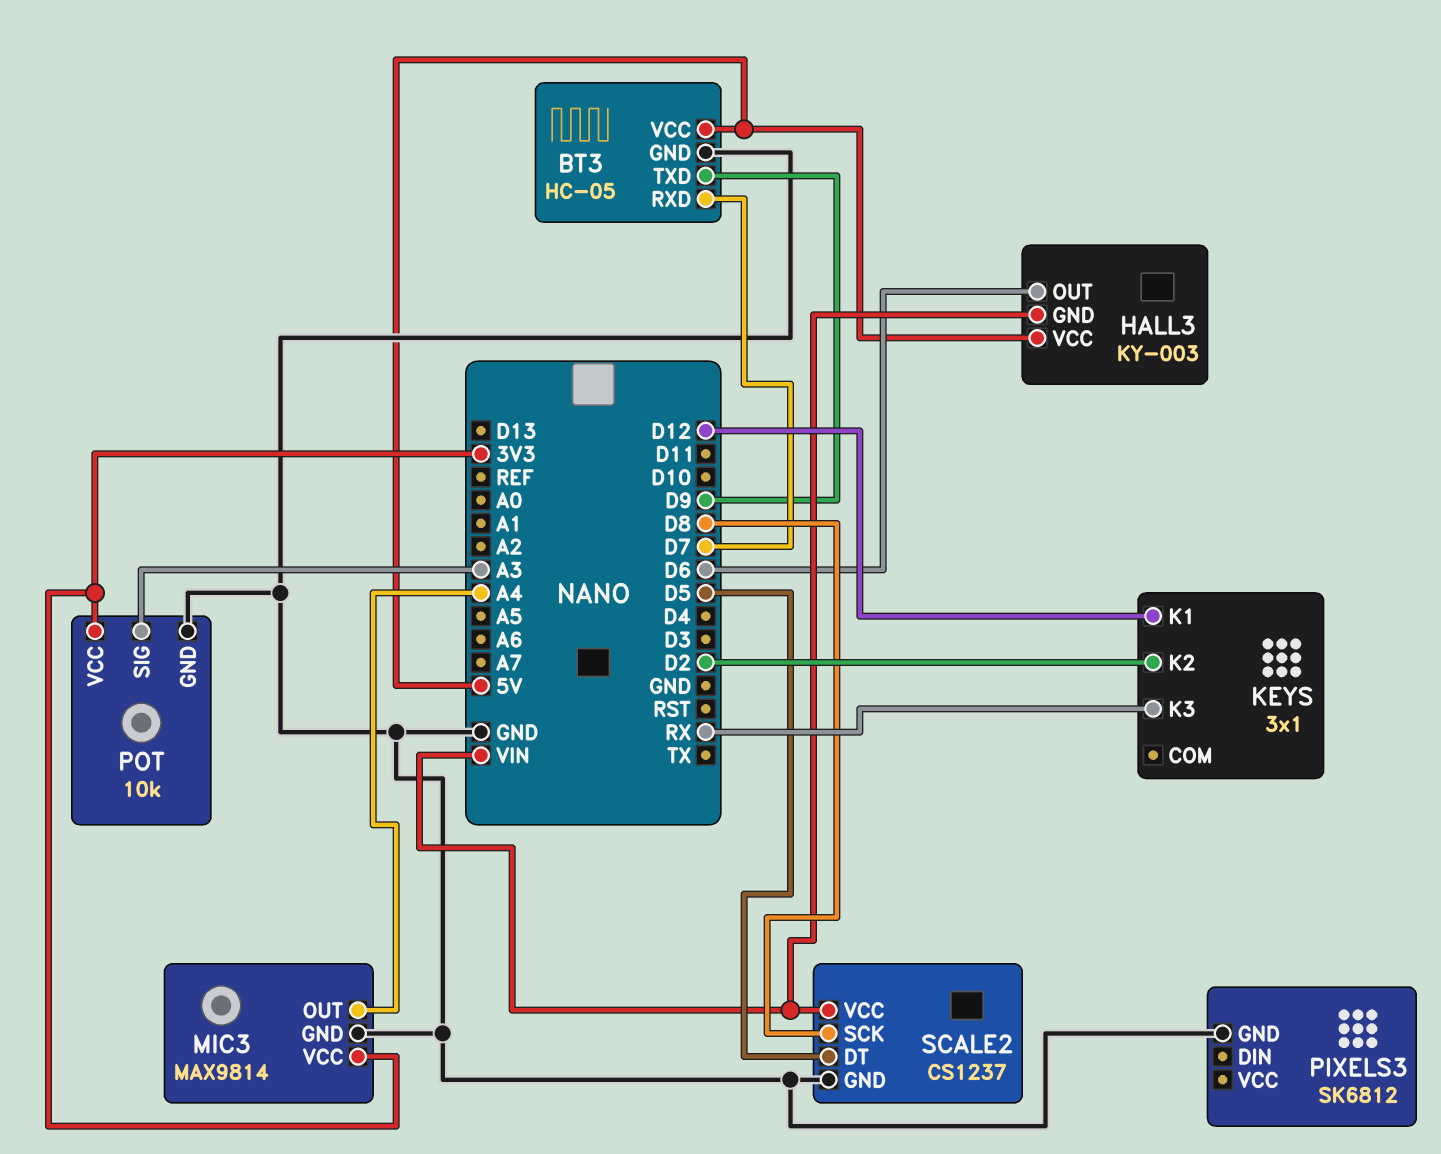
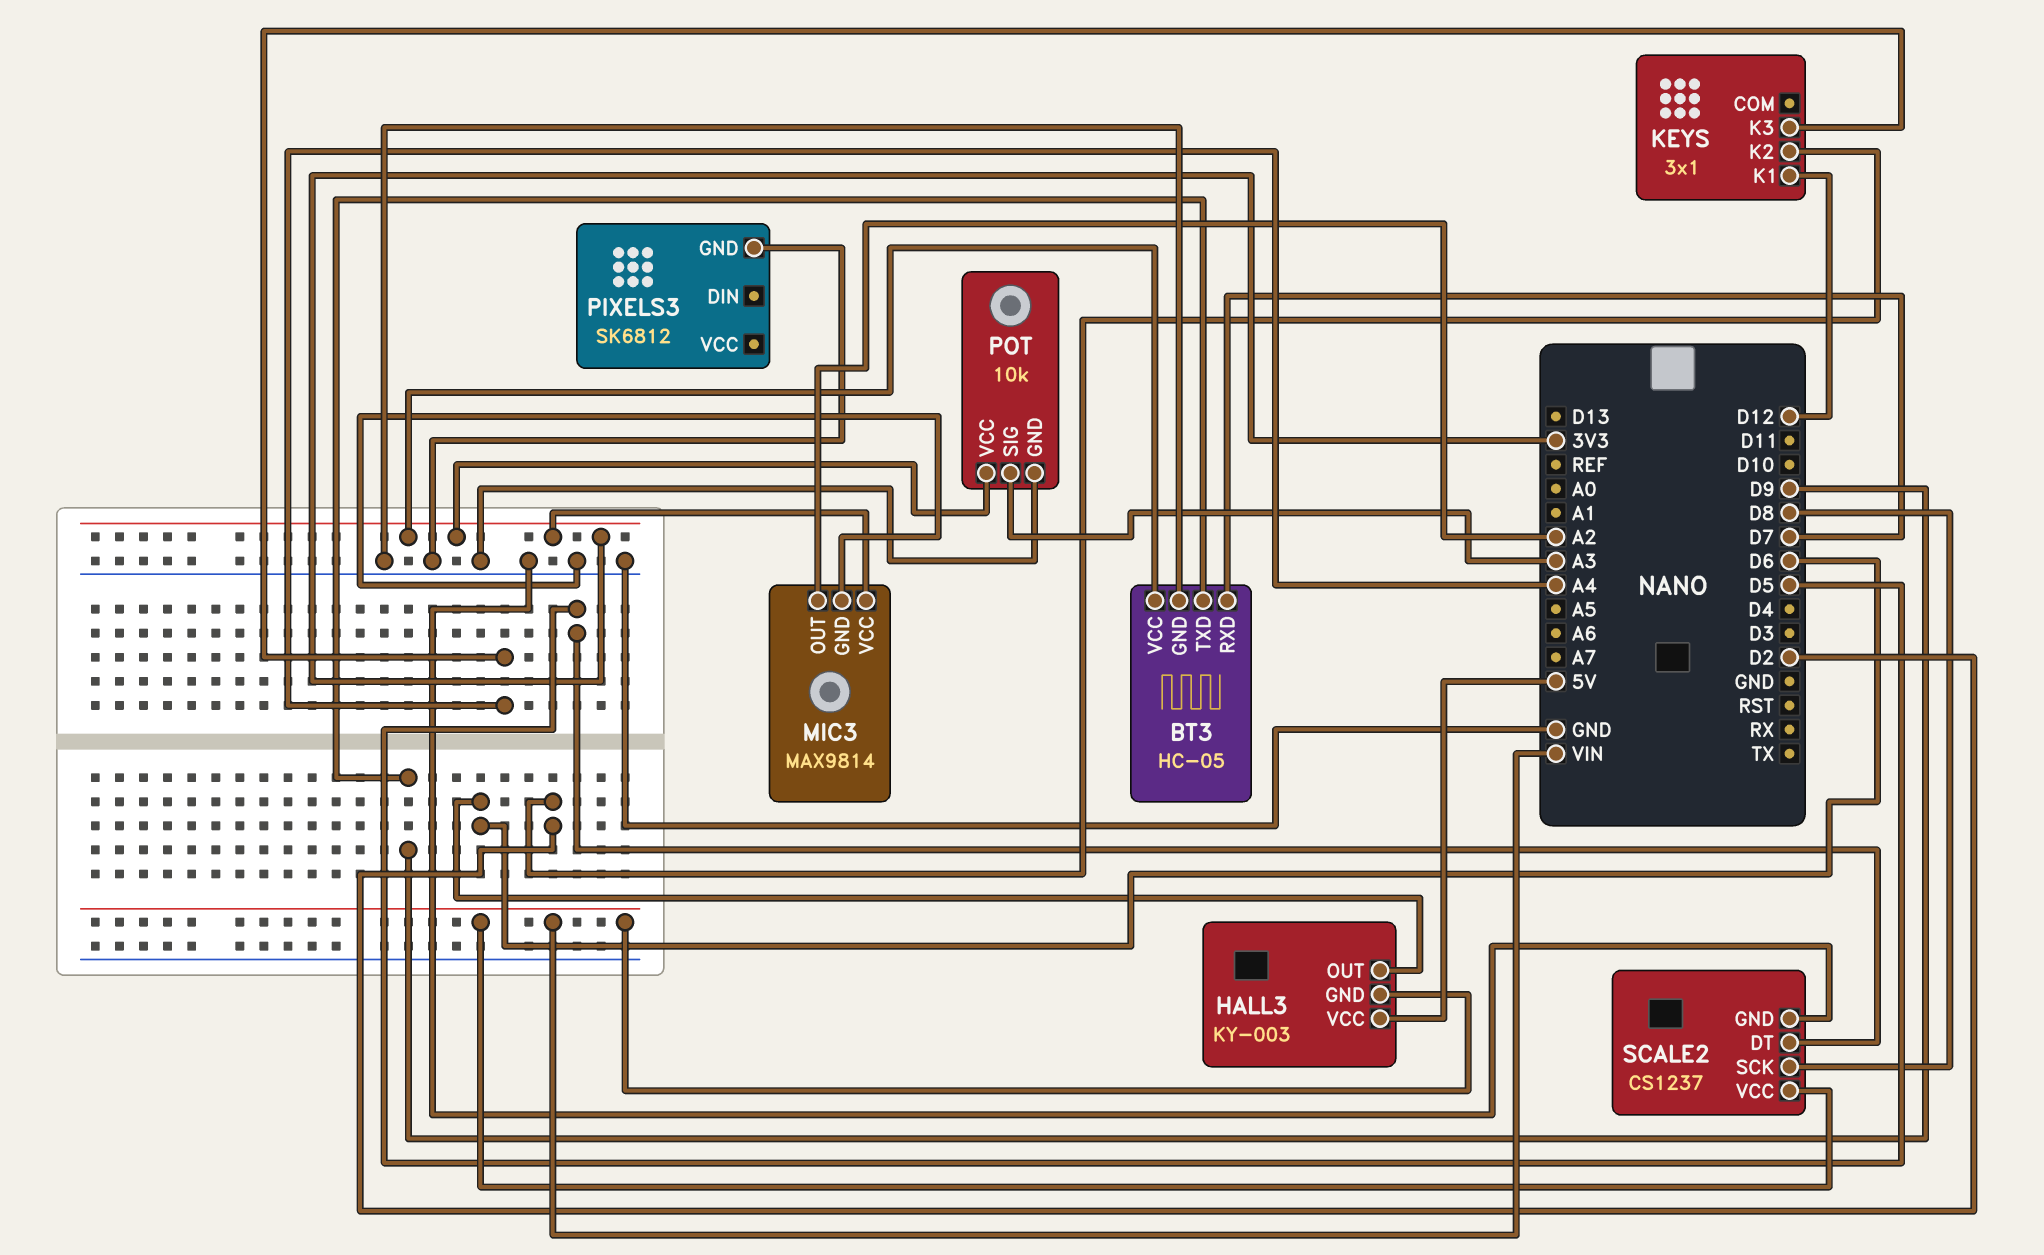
BT3 pin VCC: 5V -> 3V3
KEYS pin K3: RX -> A4
MIC3 pin OUT: A4 -> A2

